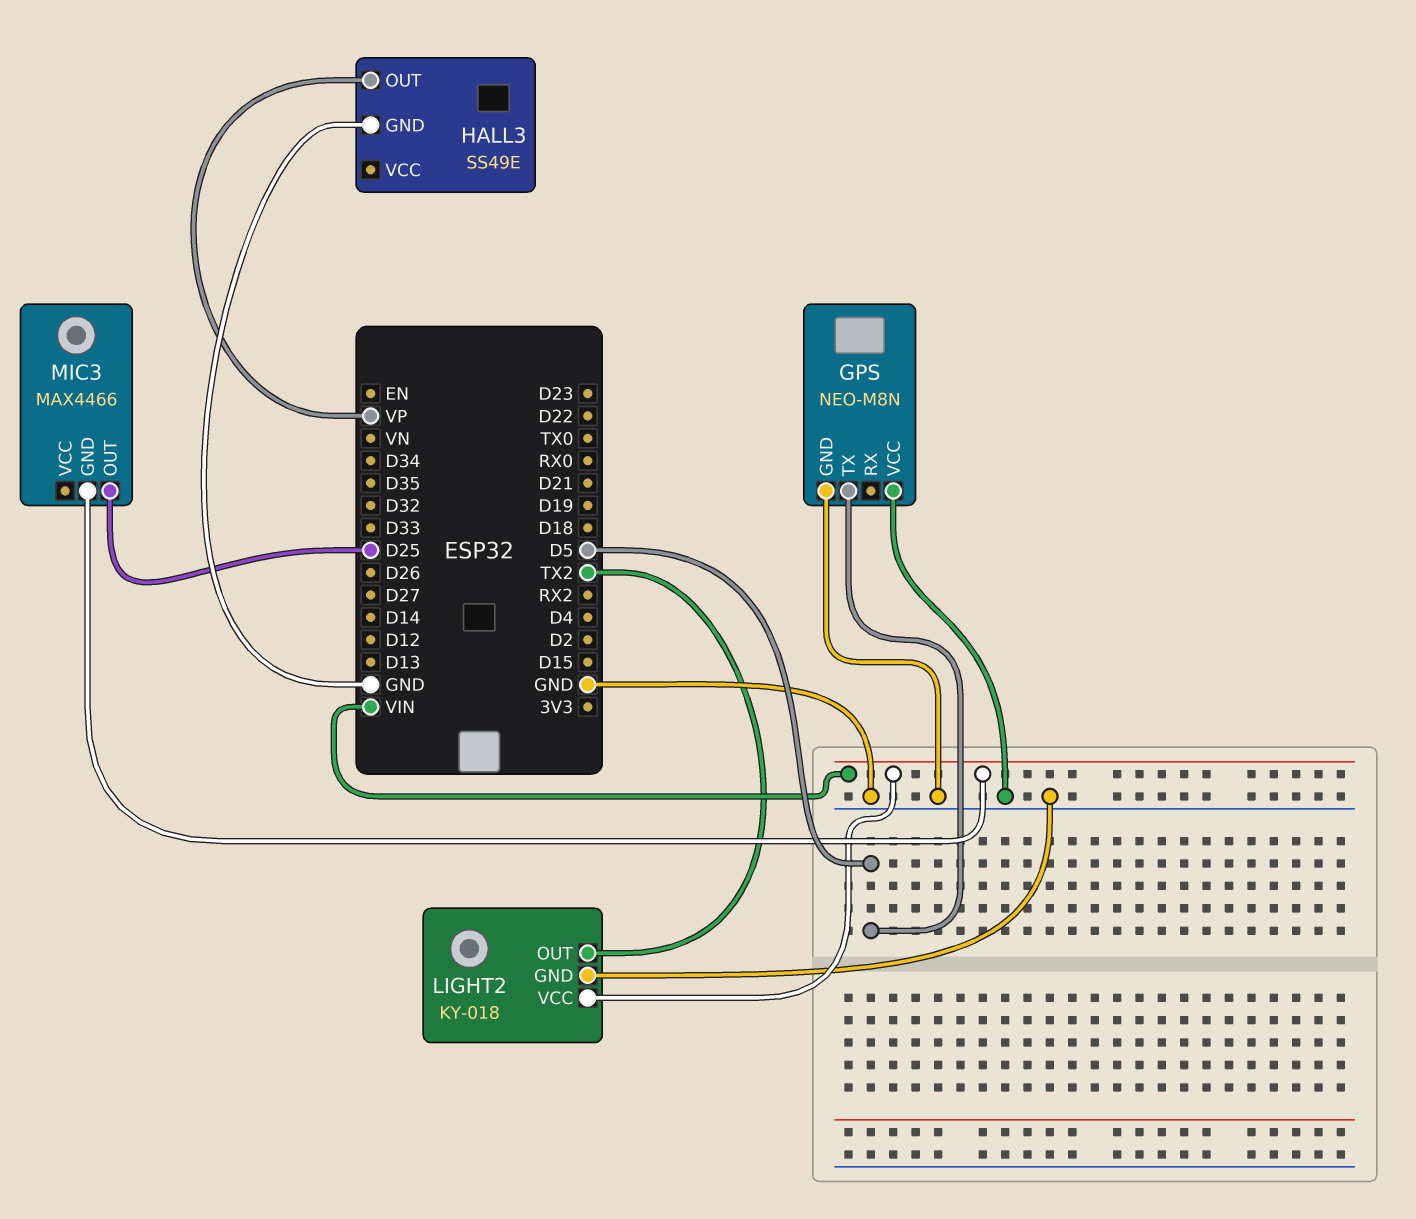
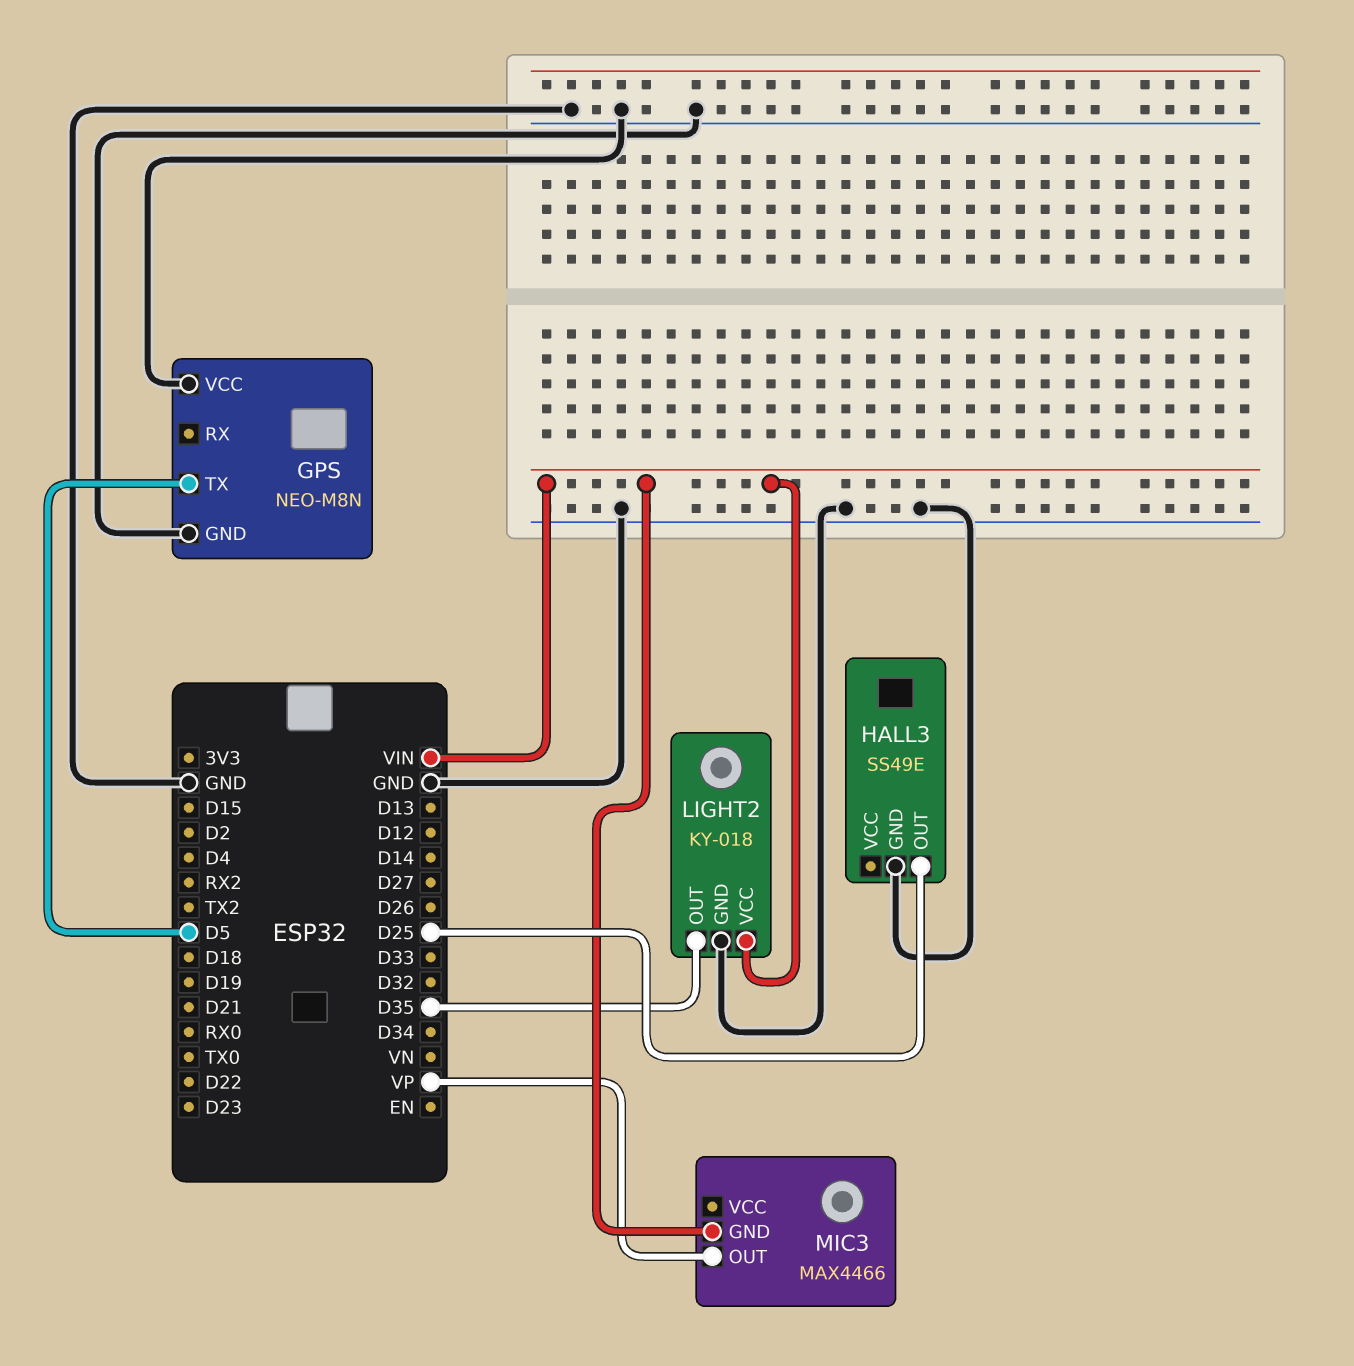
HALL3 pin OUT: VP -> D25
LIGHT2 pin OUT: TX2 -> D35
MIC3 pin OUT: D25 -> VP

